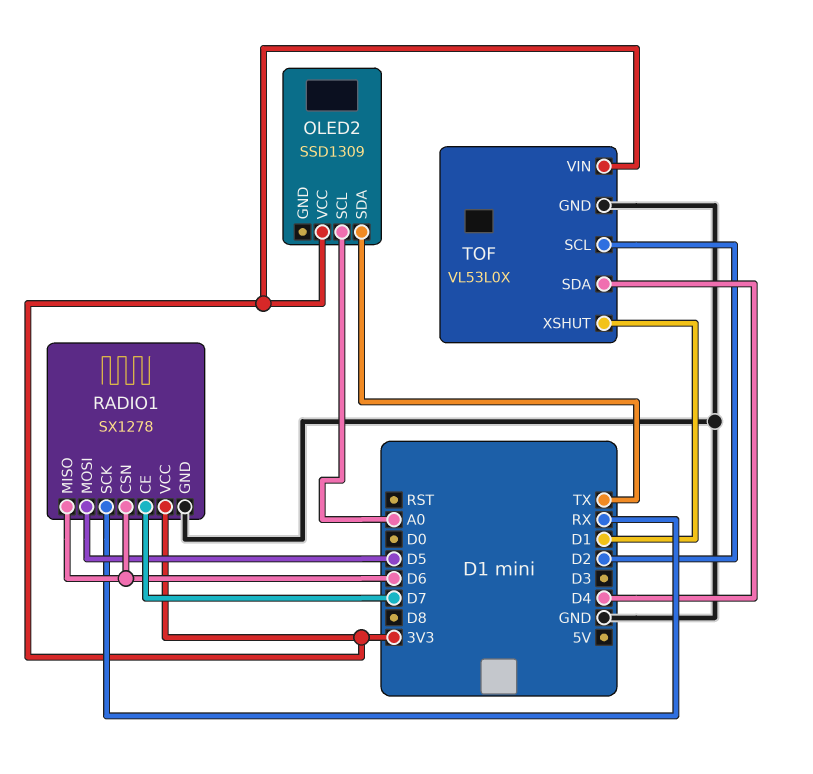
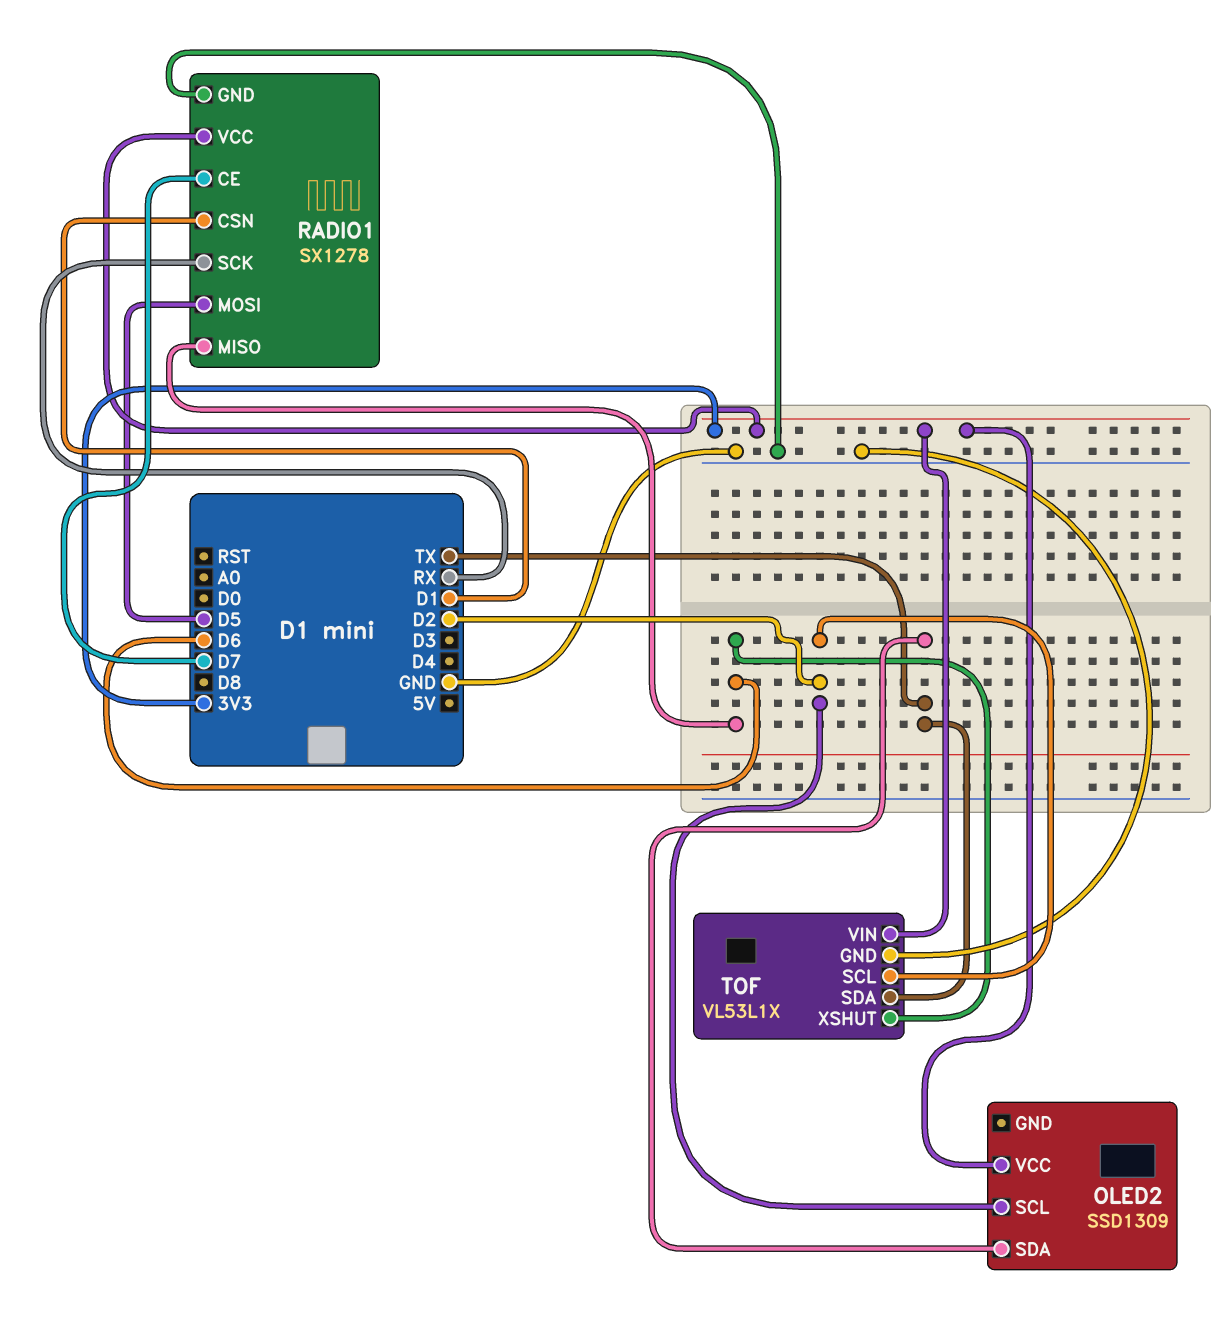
OLED2 pin SCL: A0 -> D2
RADIO1 pin CSN: D6 -> D1
TOF: VL53L0X -> VL53L1X
TOF pin SDA: D4 -> TX
TOF pin XSHUT: D1 -> D6

